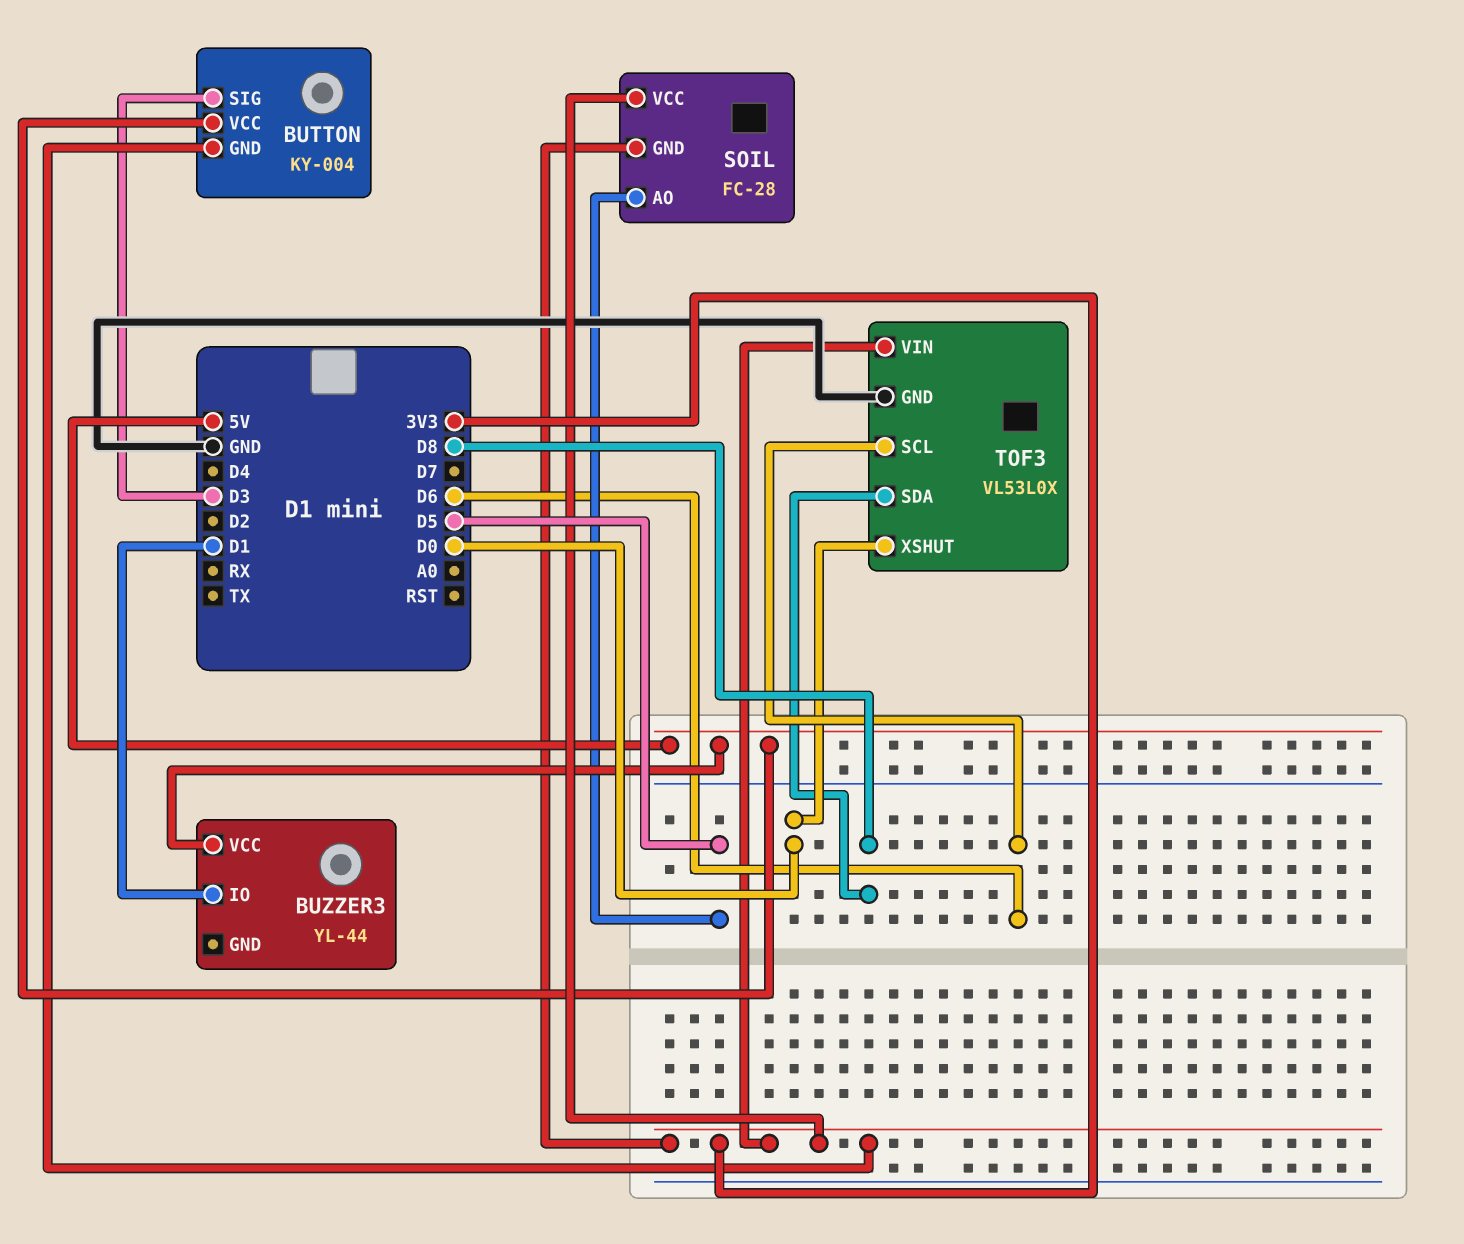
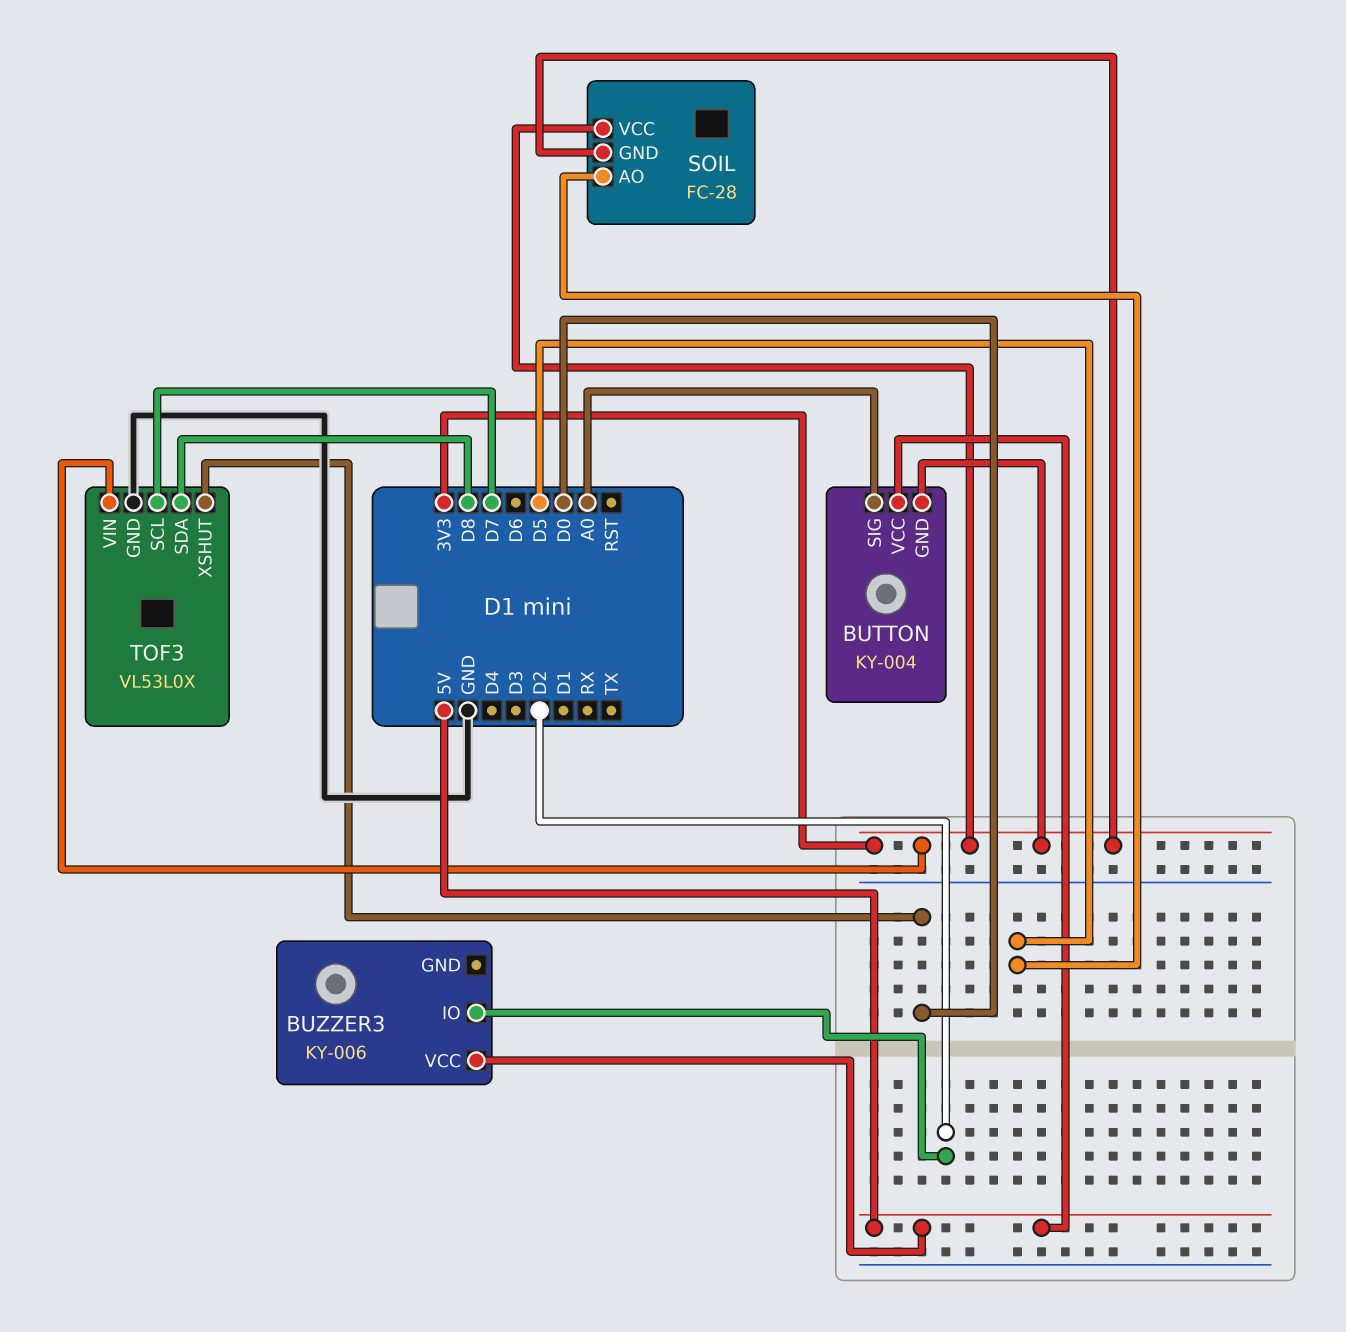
BUTTON pin SIG: D3 -> A0
BUZZER3: YL-44 -> KY-006
BUZZER3 pin IO: D1 -> D2
TOF3 pin SCL: D6 -> D7

